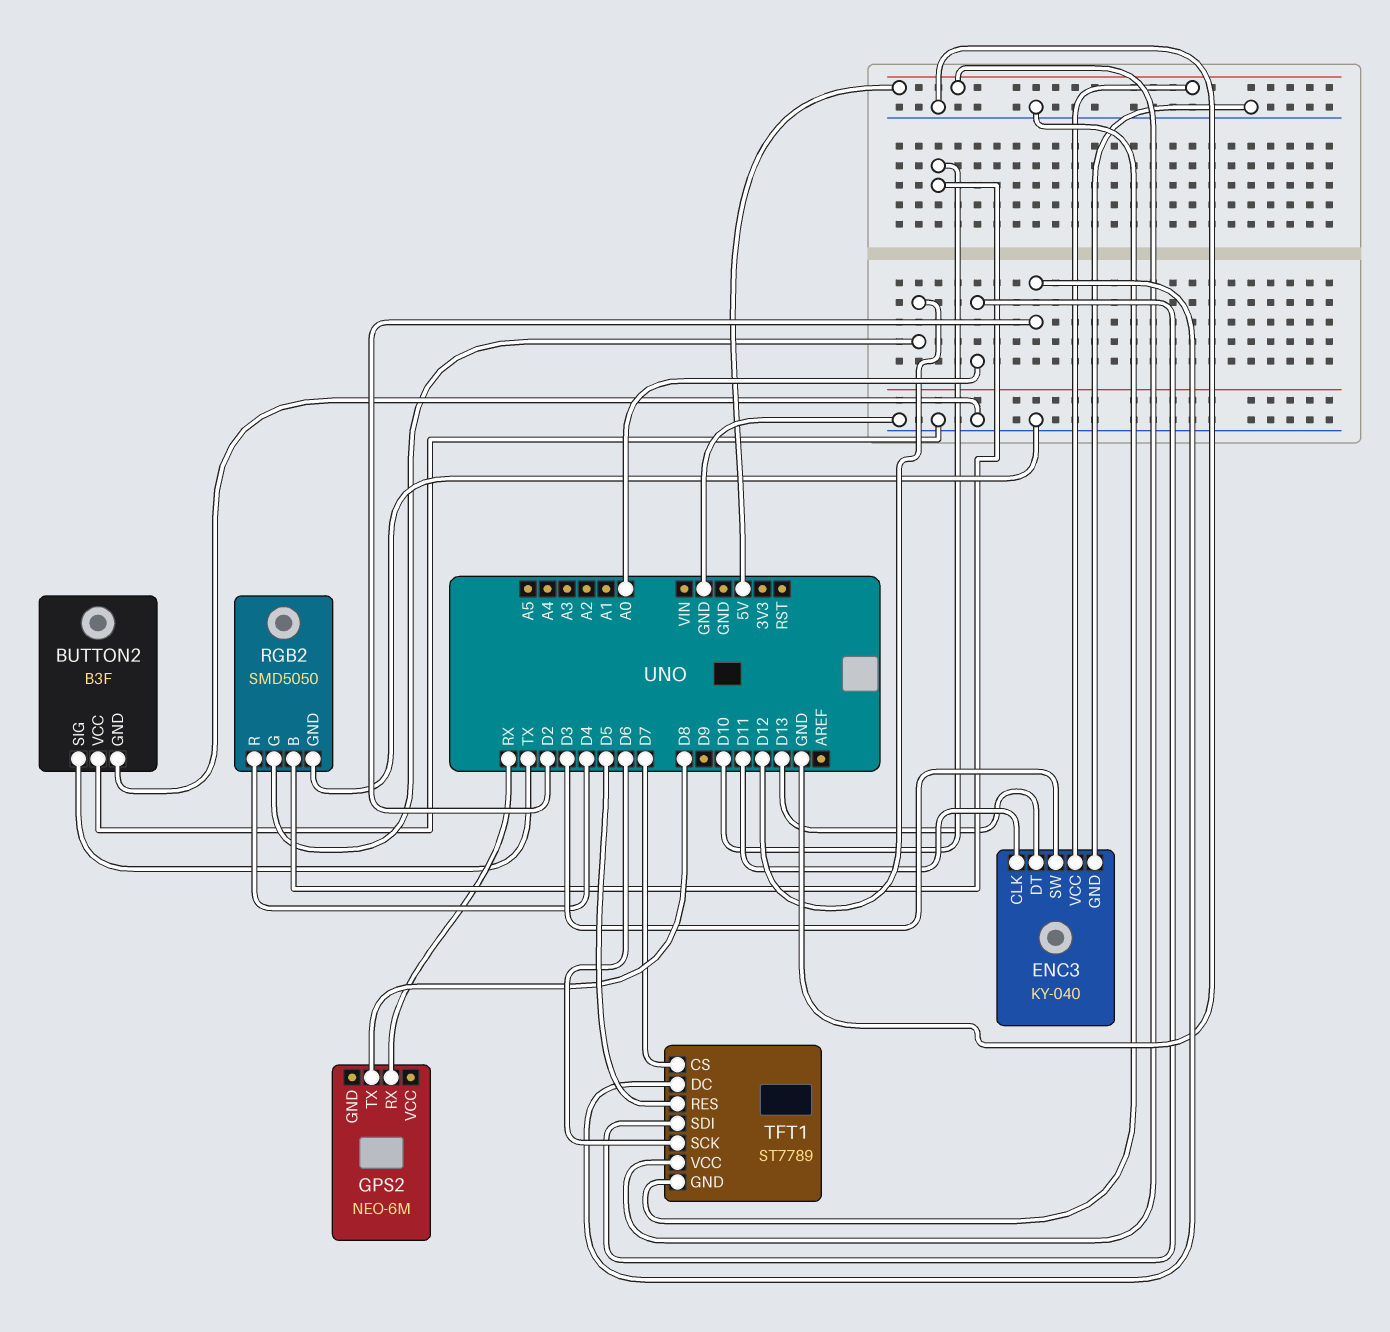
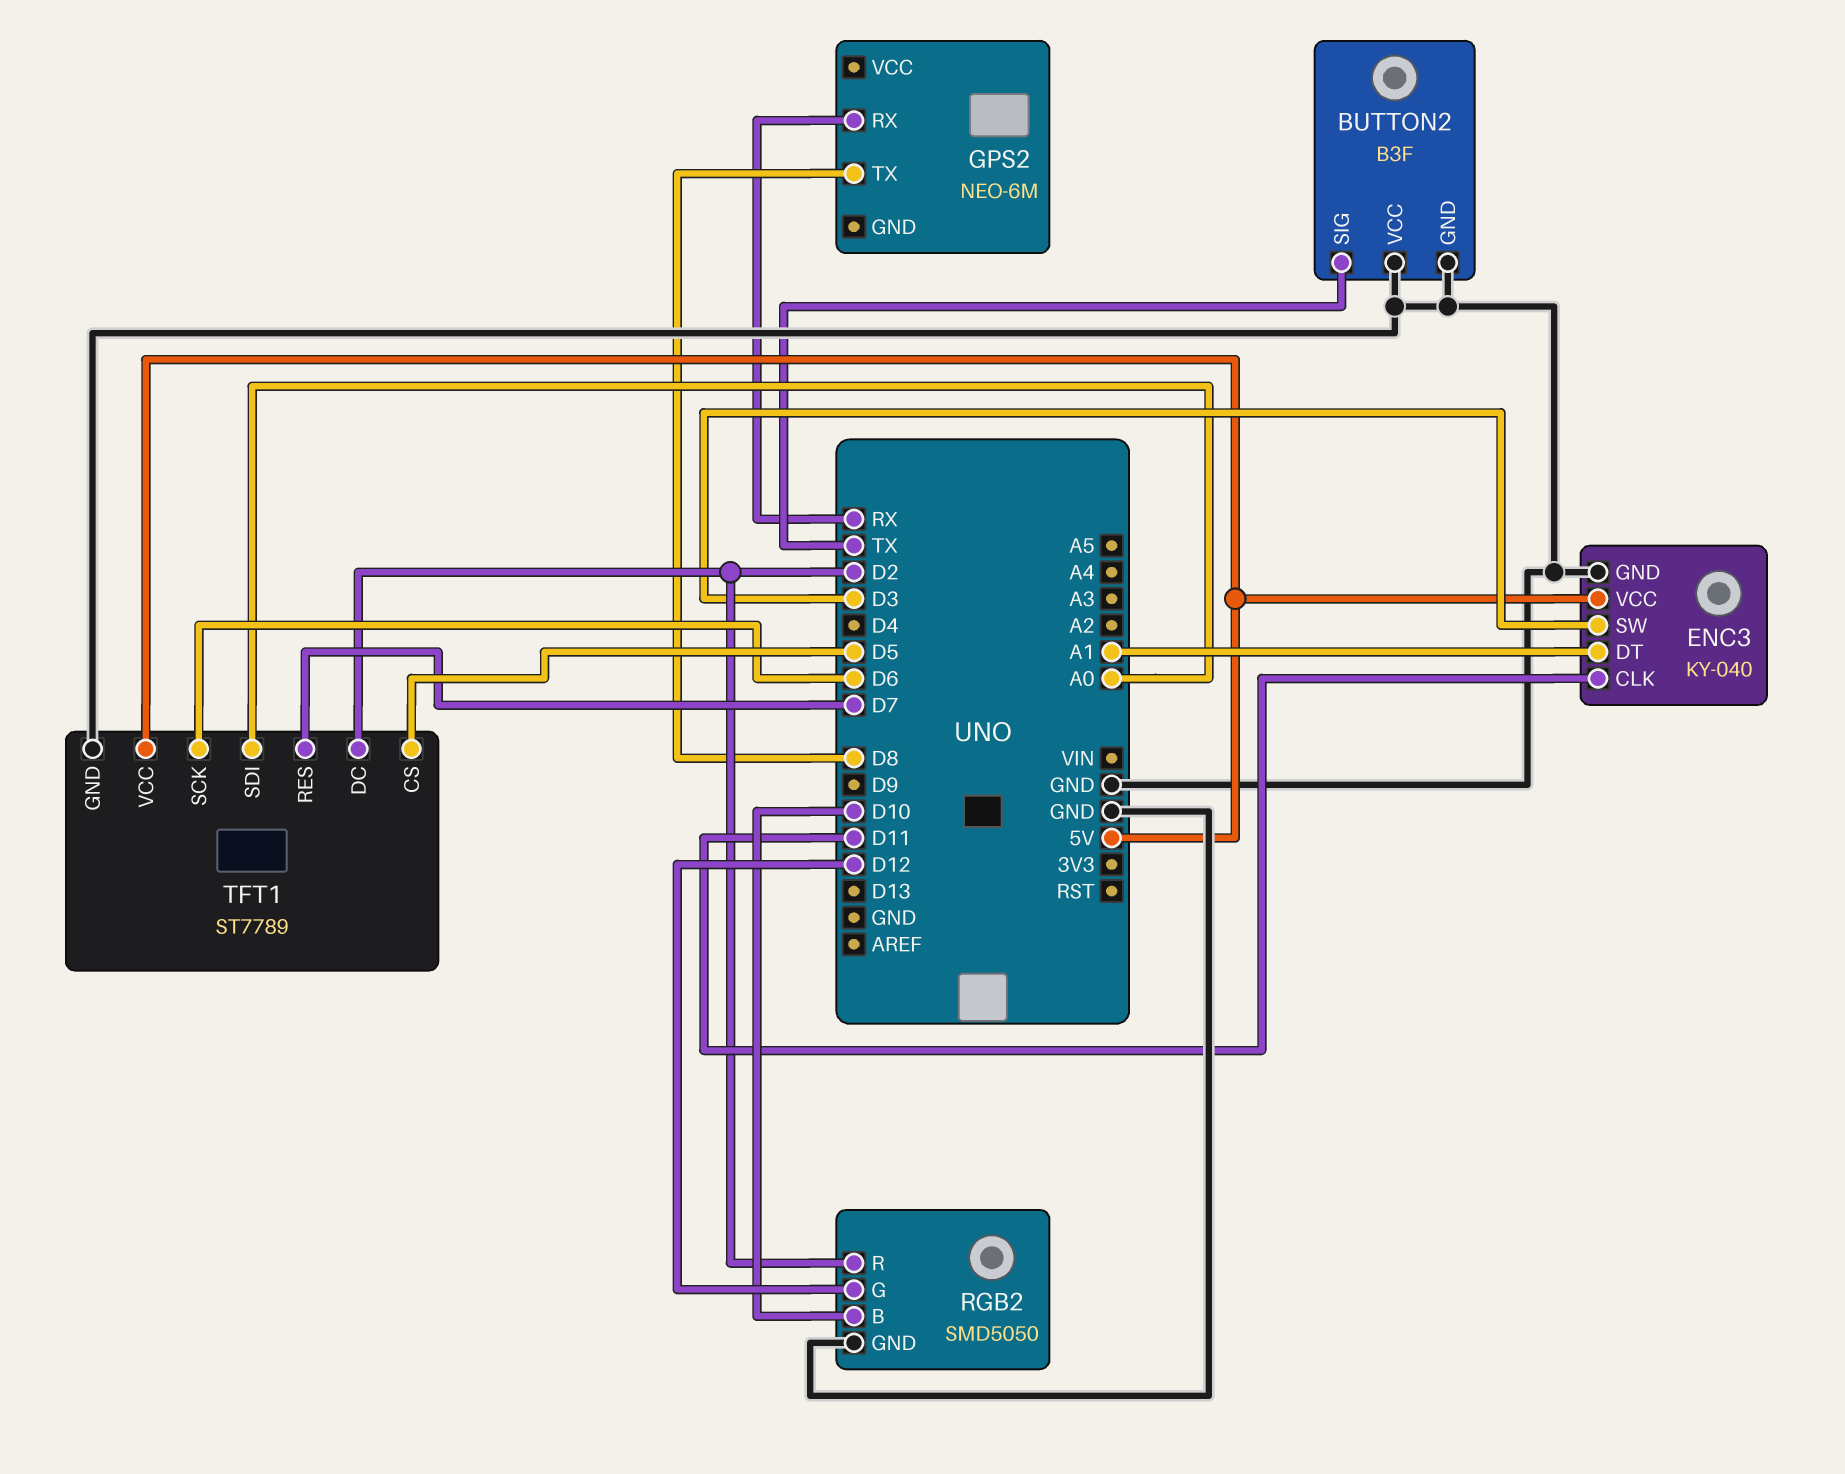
ENC3 pin DT: D13 -> A1
RGB2 pin R: D4 -> D2
TFT1 pin CS: D7 -> D5
TFT1 pin RES: D5 -> D7

